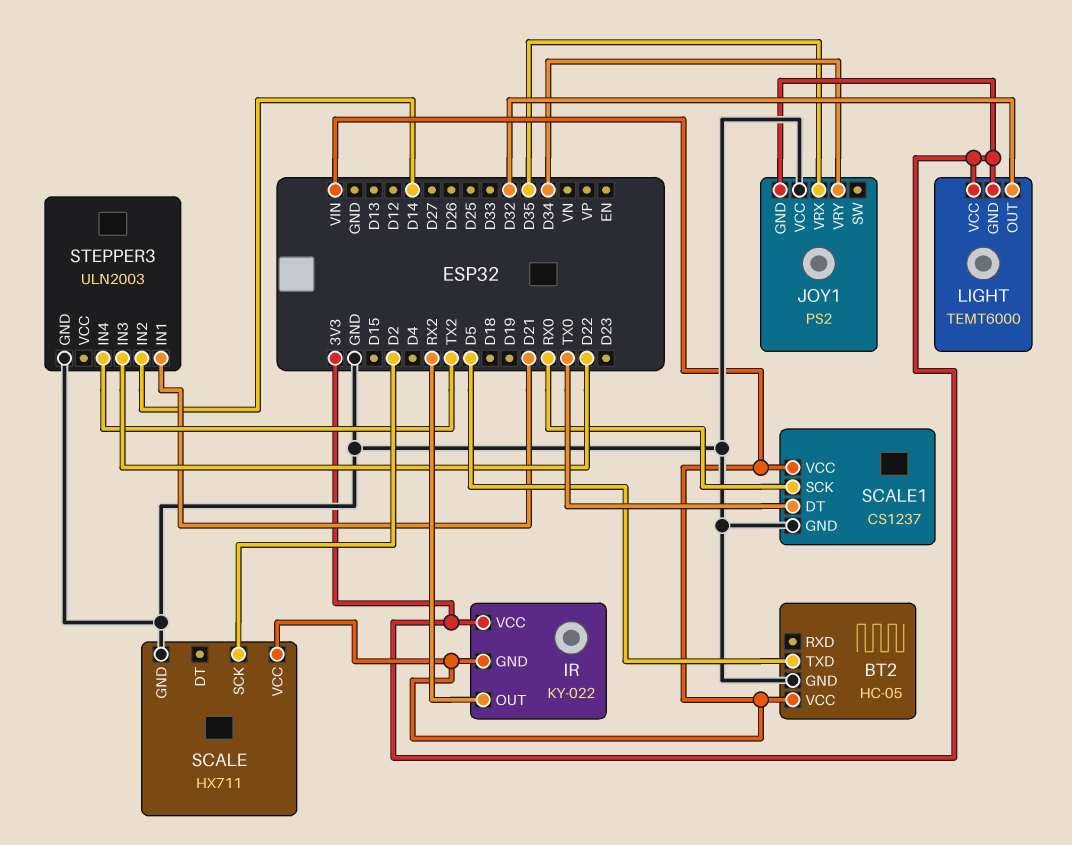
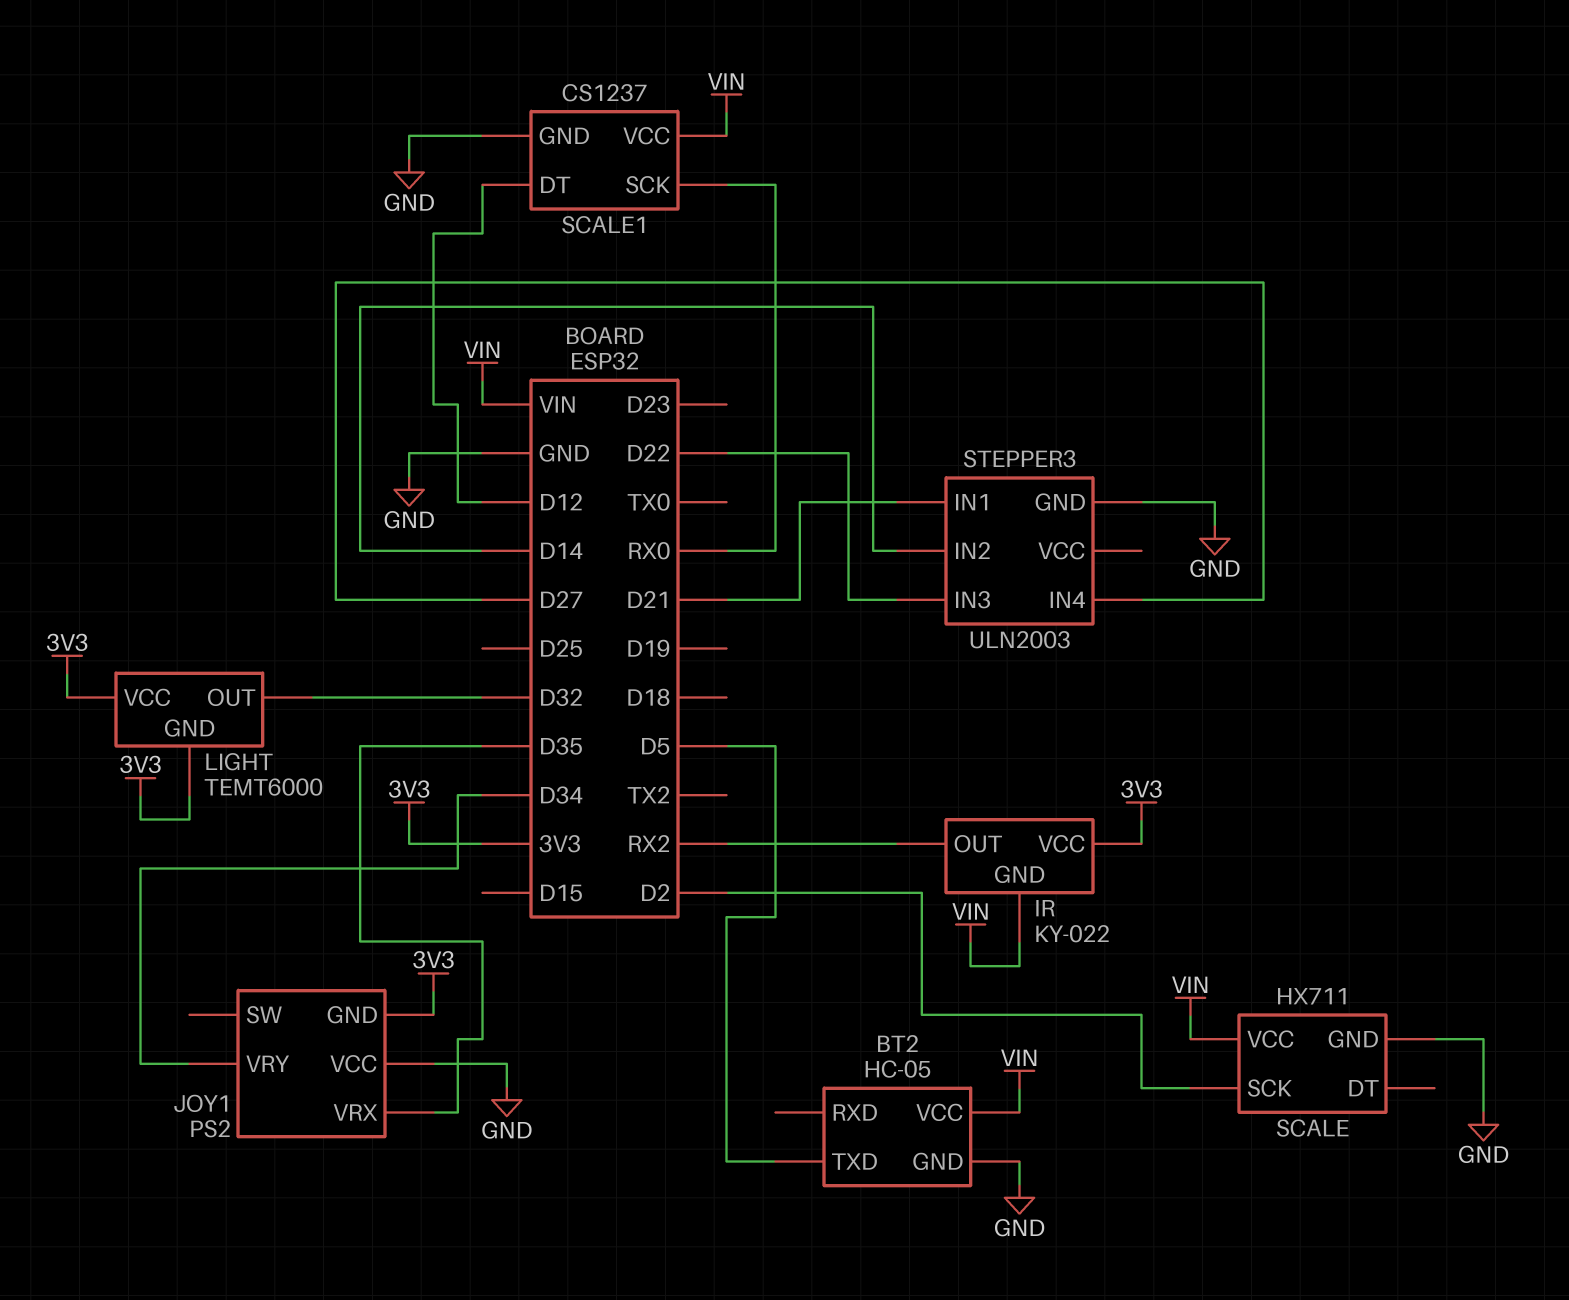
SCALE1 pin DT: TX0 -> D12
STEPPER3 pin IN4: TX2 -> D27

